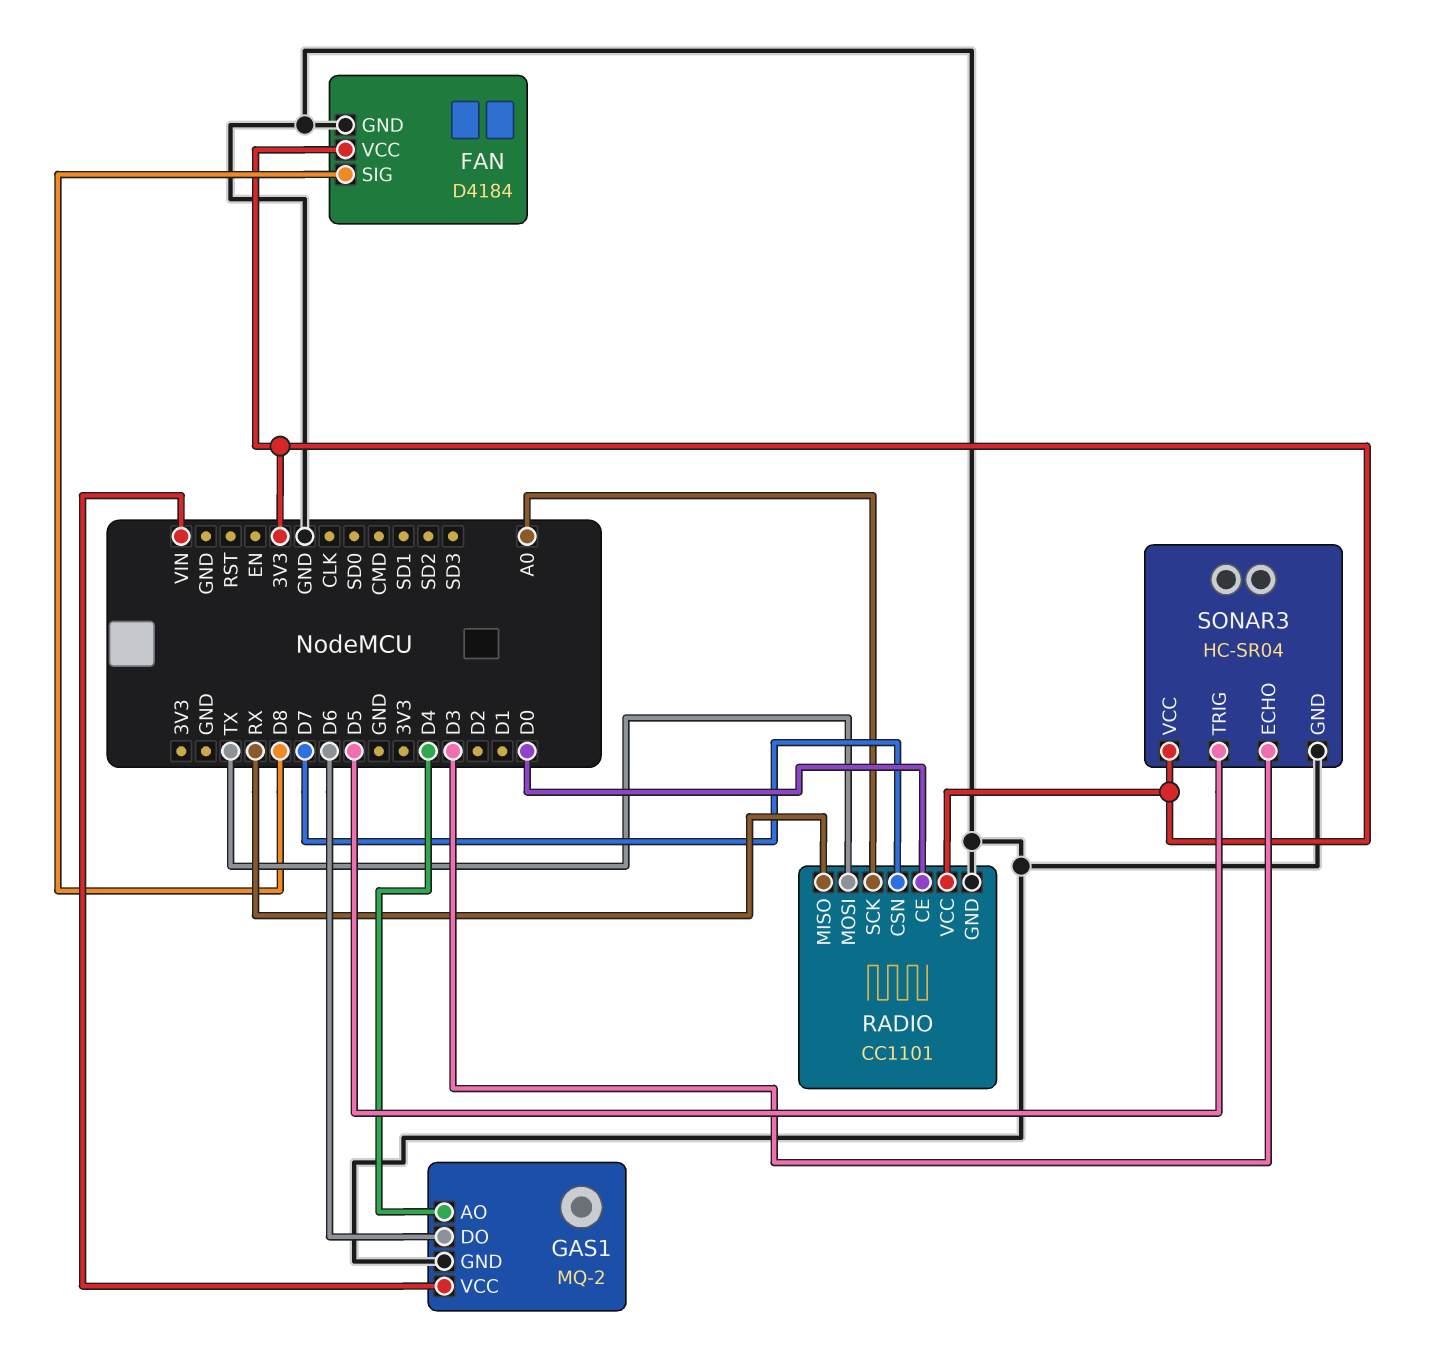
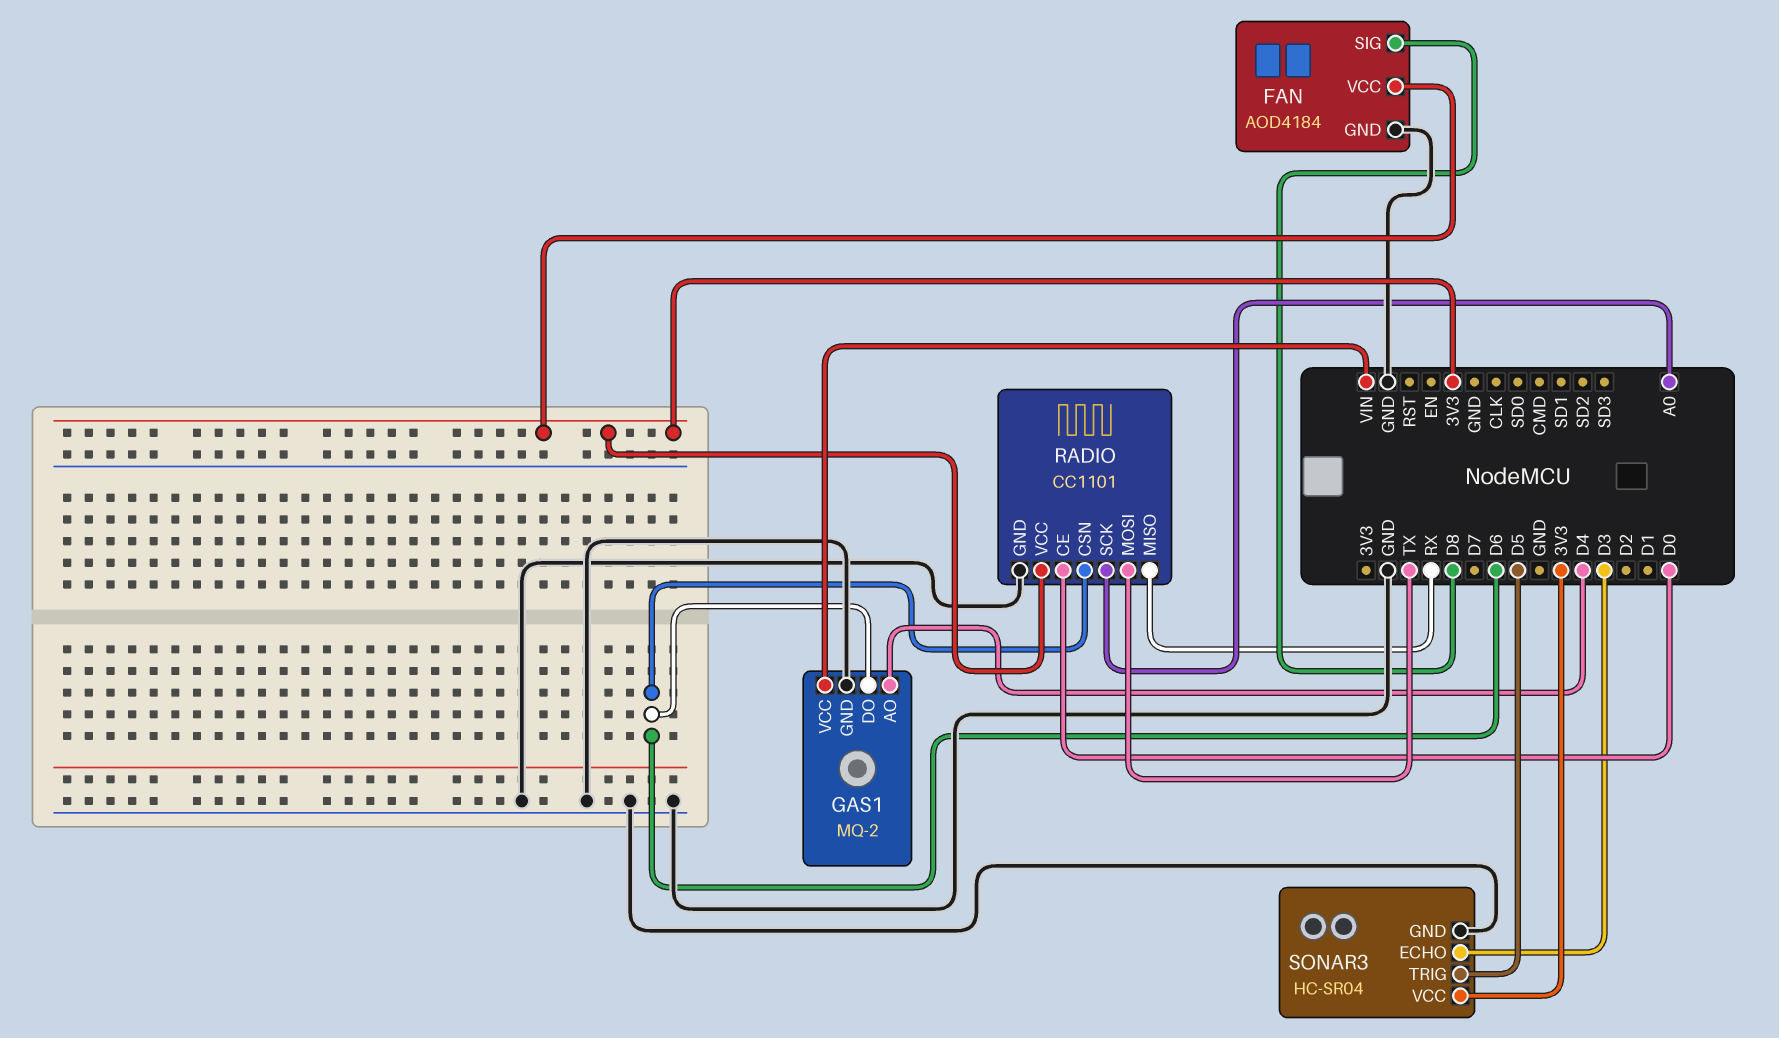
FAN: D4184 -> AOD4184
RADIO pin CSN: D7 -> D6

